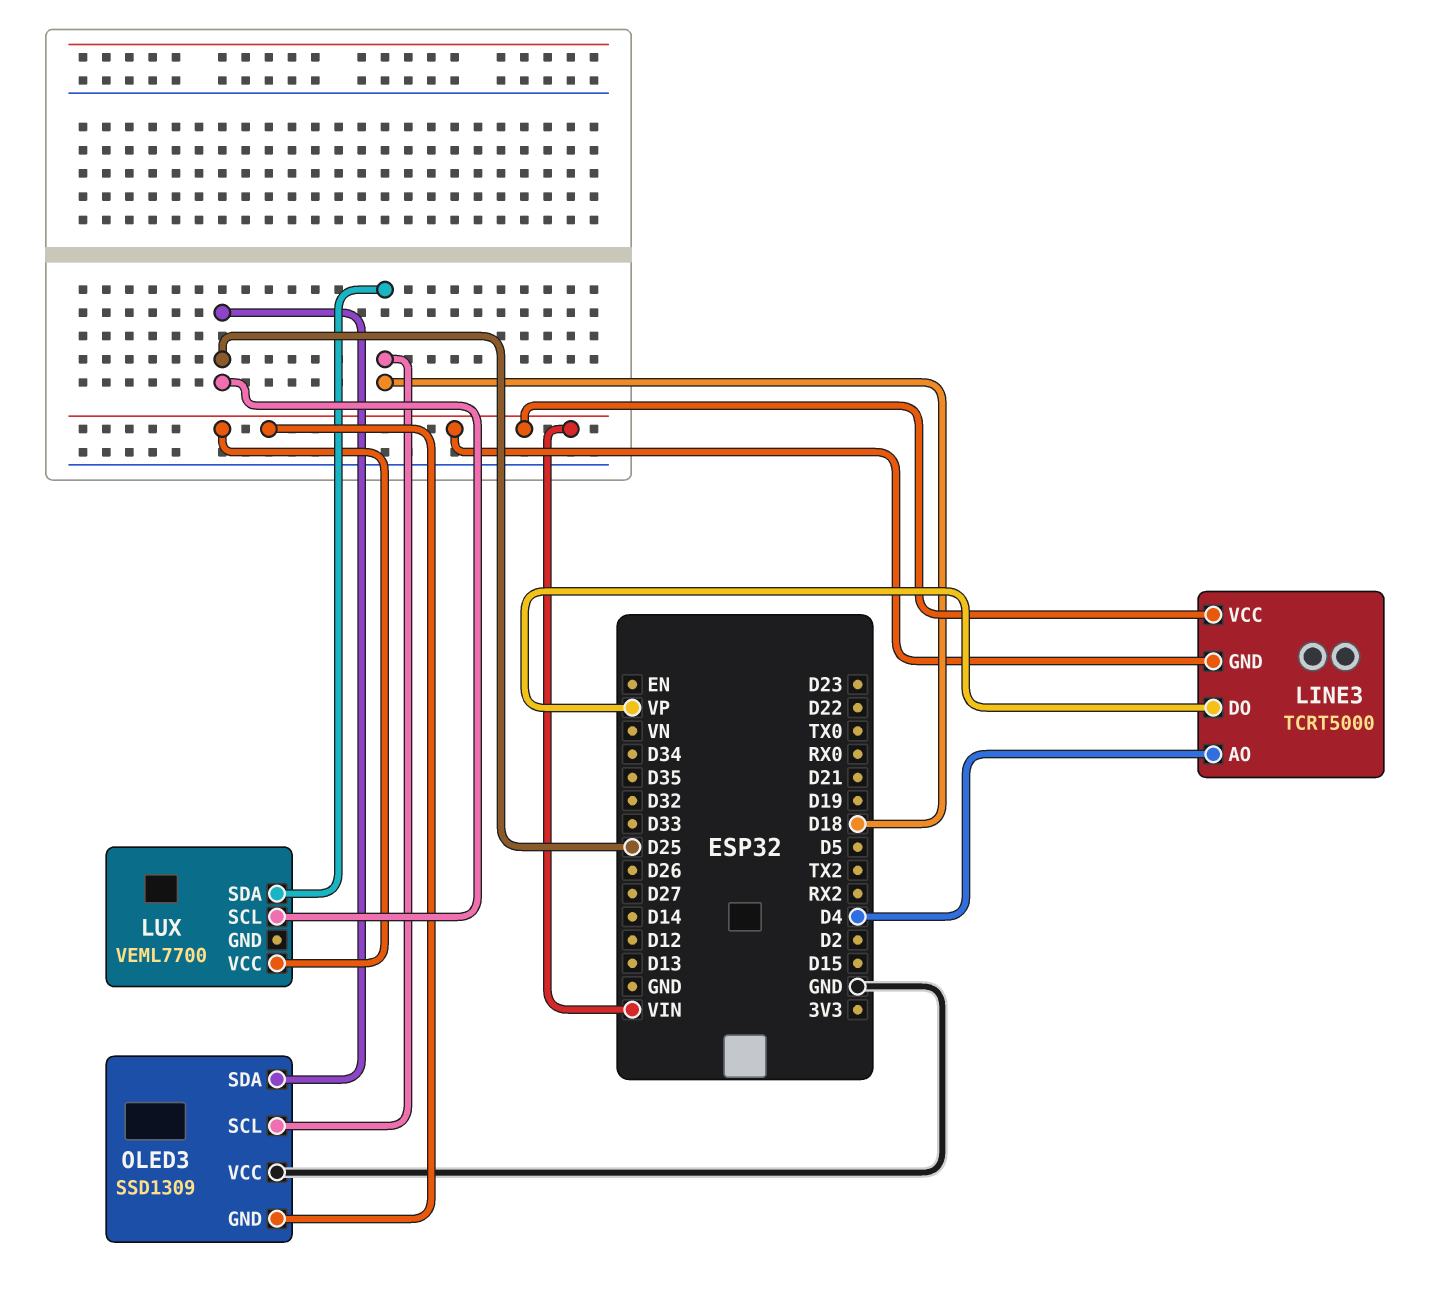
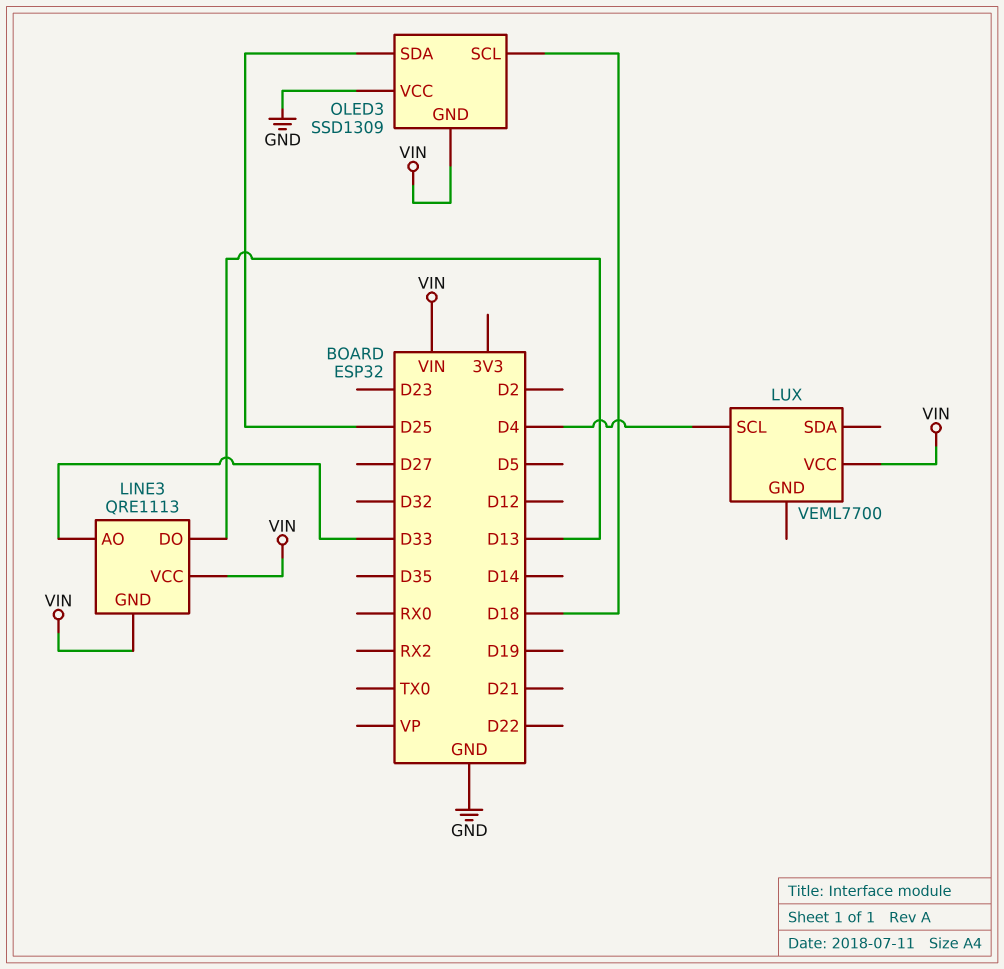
LINE3: TCRT5000 -> QRE1113
LINE3 pin AO: D4 -> D33
LINE3 pin DO: VP -> D13
LUX pin SCL: D25 -> D4
LUX pin SDA: D18 -> none

